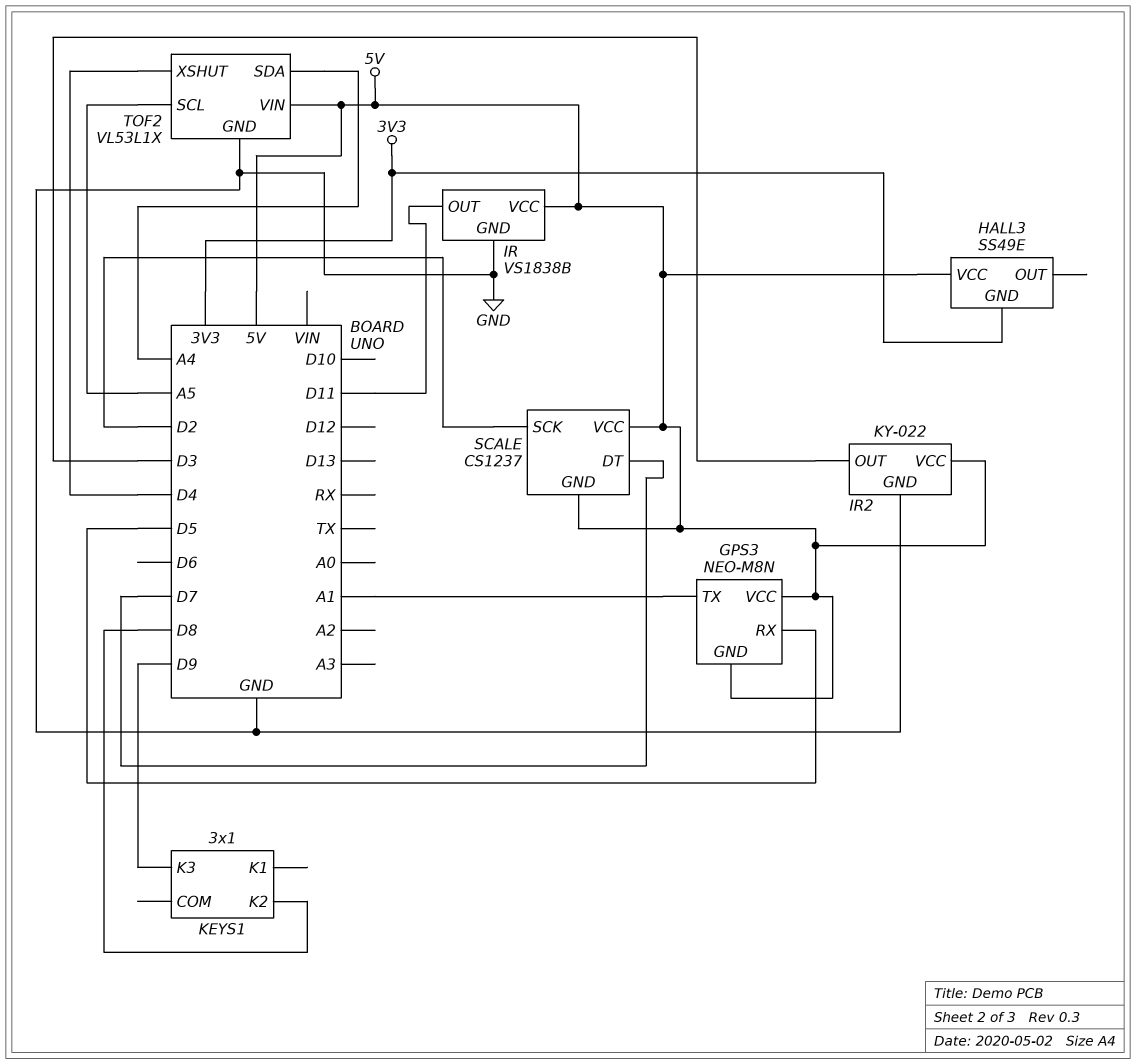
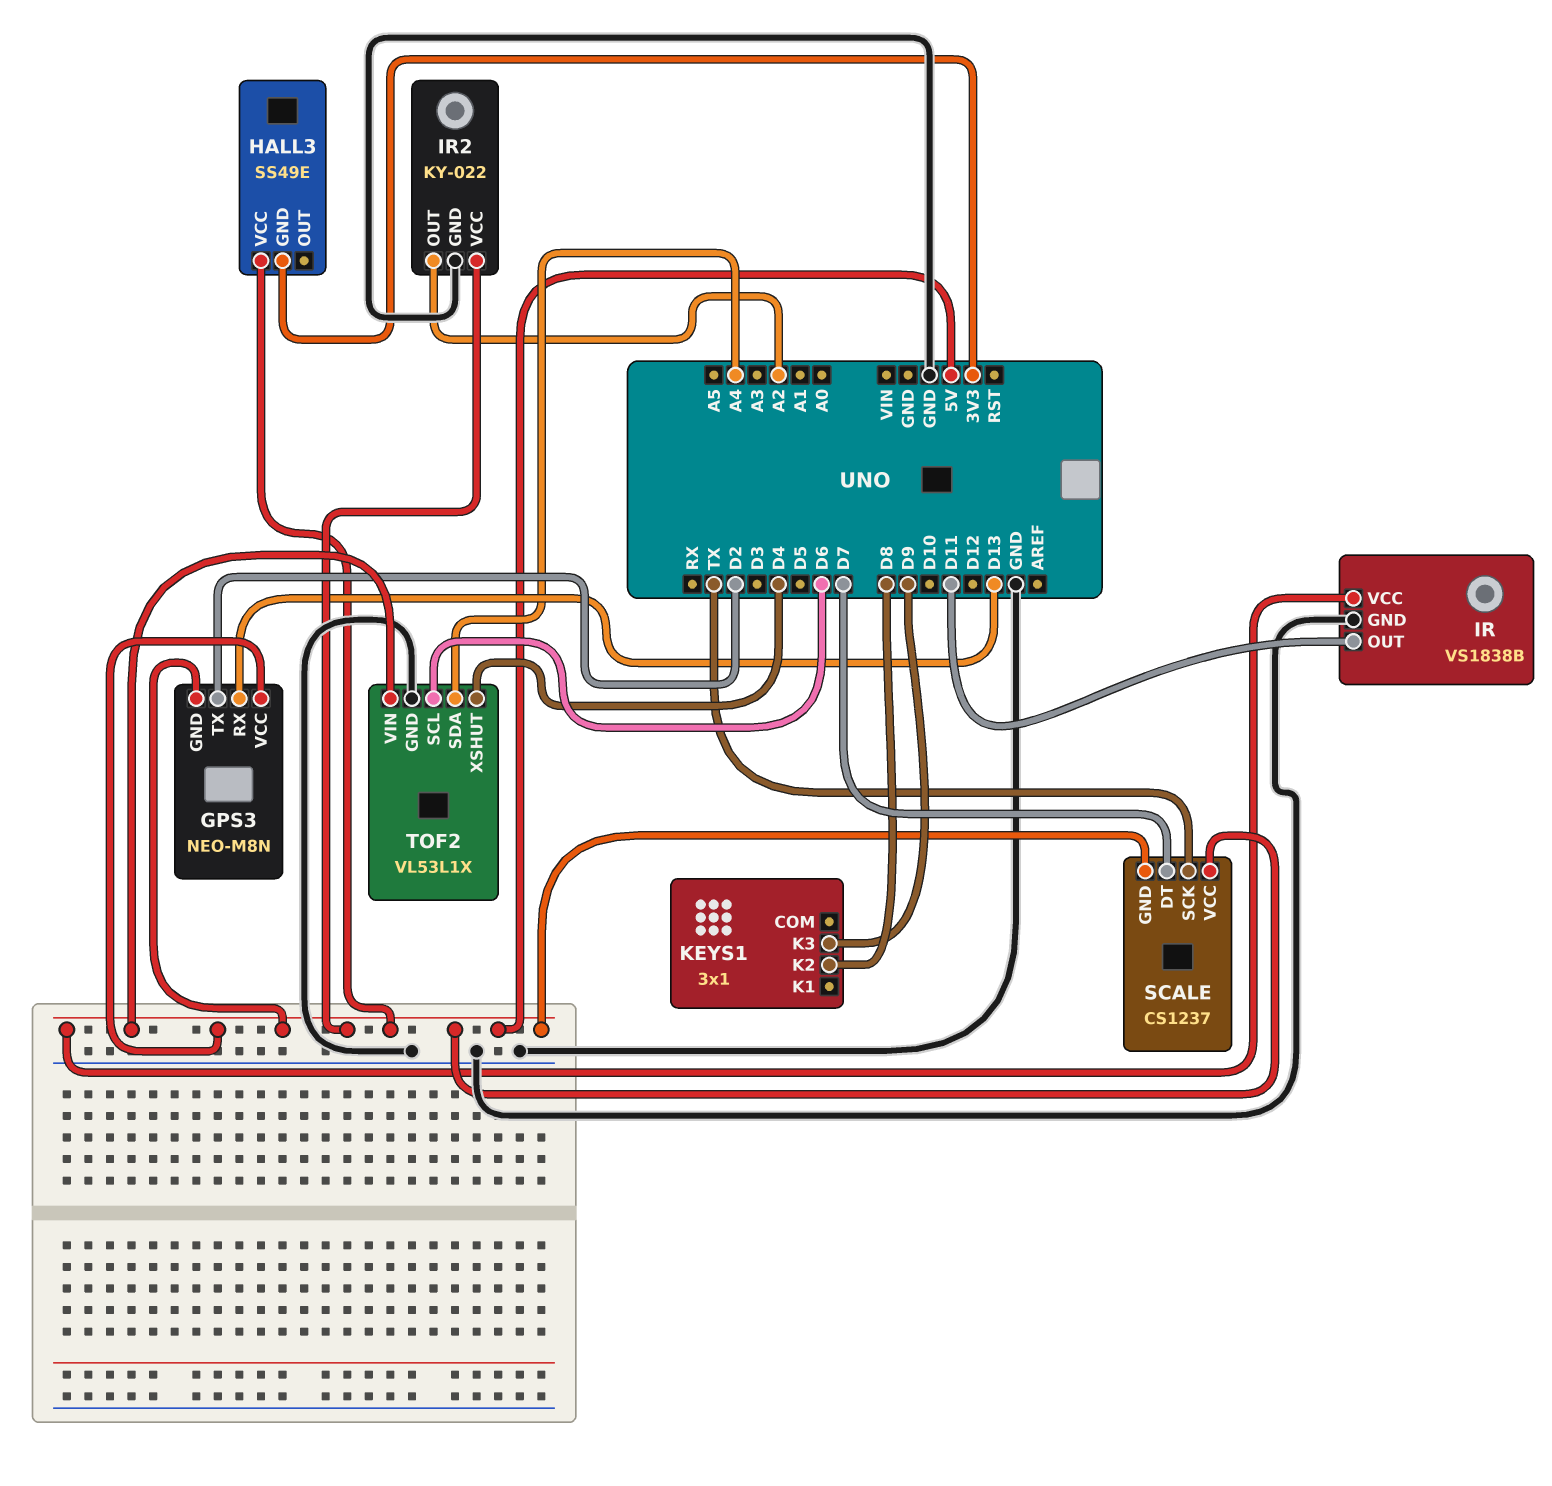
GPS3 pin RX: D5 -> D13
GPS3 pin TX: A1 -> D2
IR2 pin OUT: D3 -> A2
SCALE pin SCK: D2 -> TX
TOF2 pin SCL: A5 -> D6

